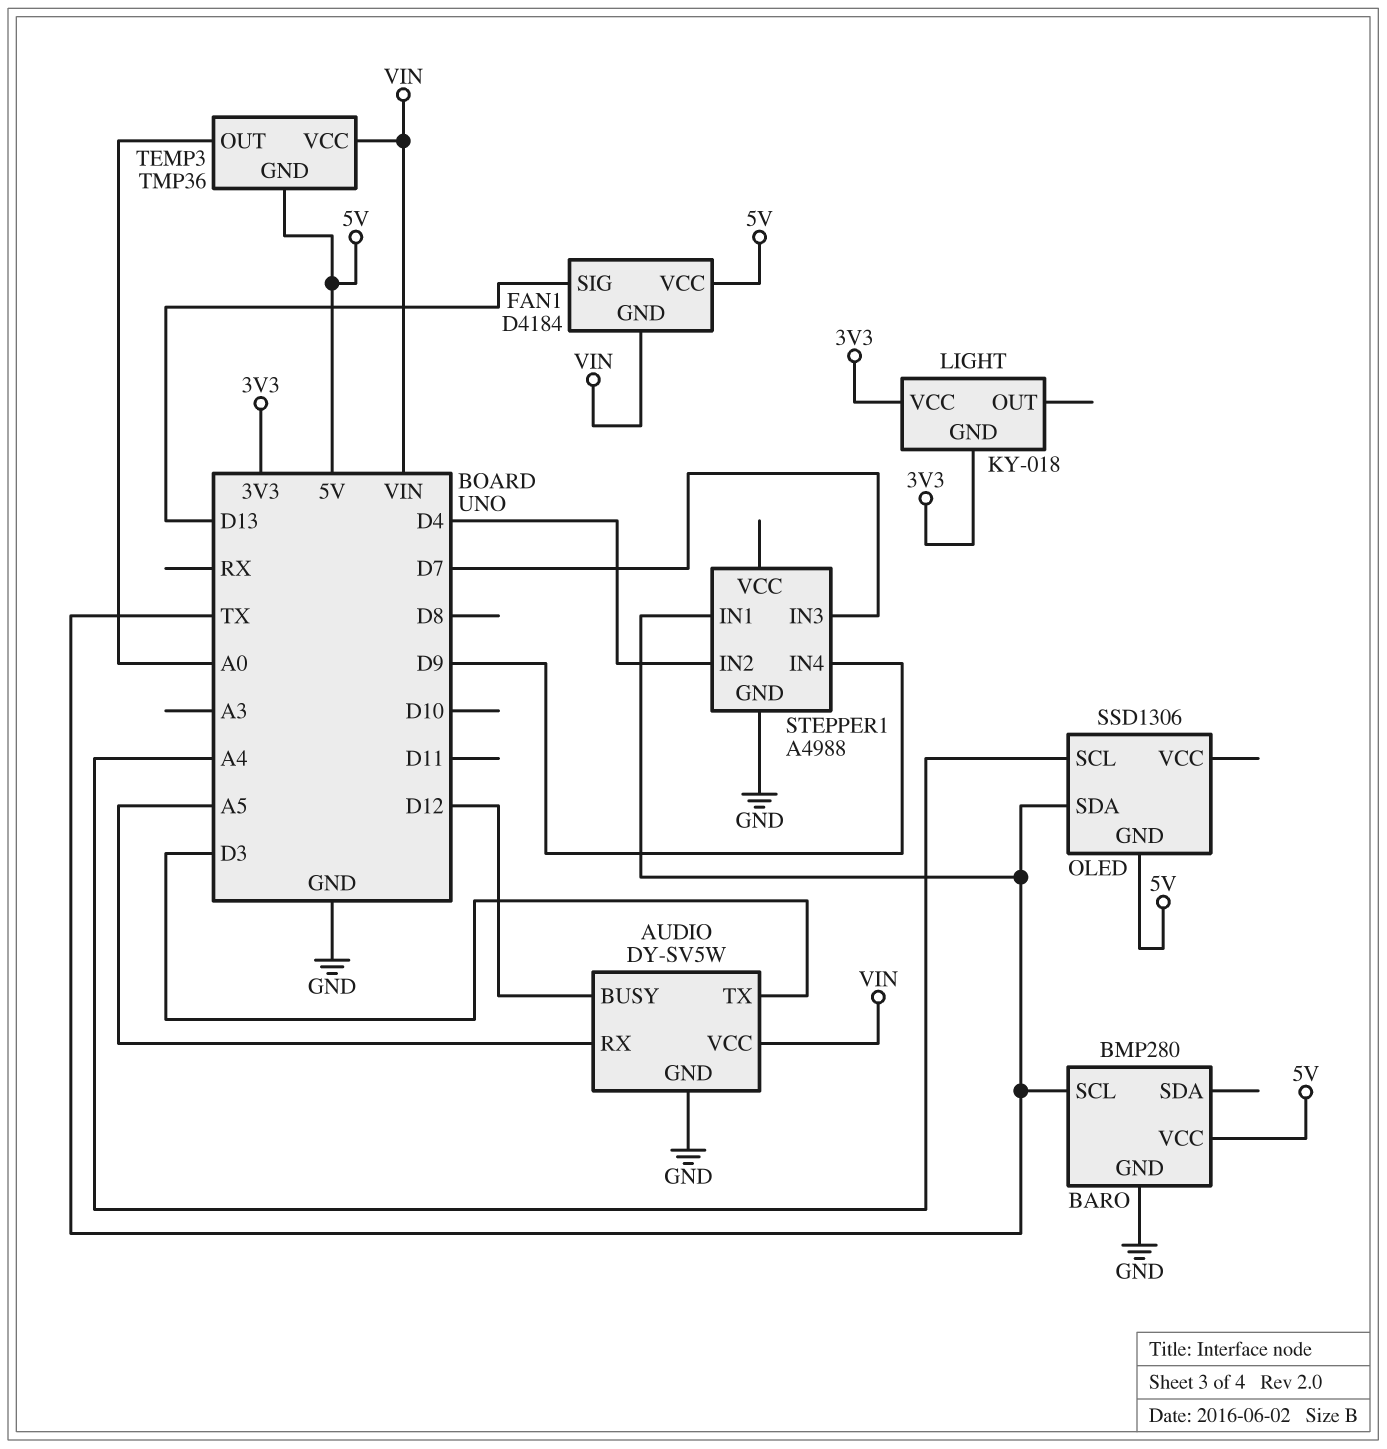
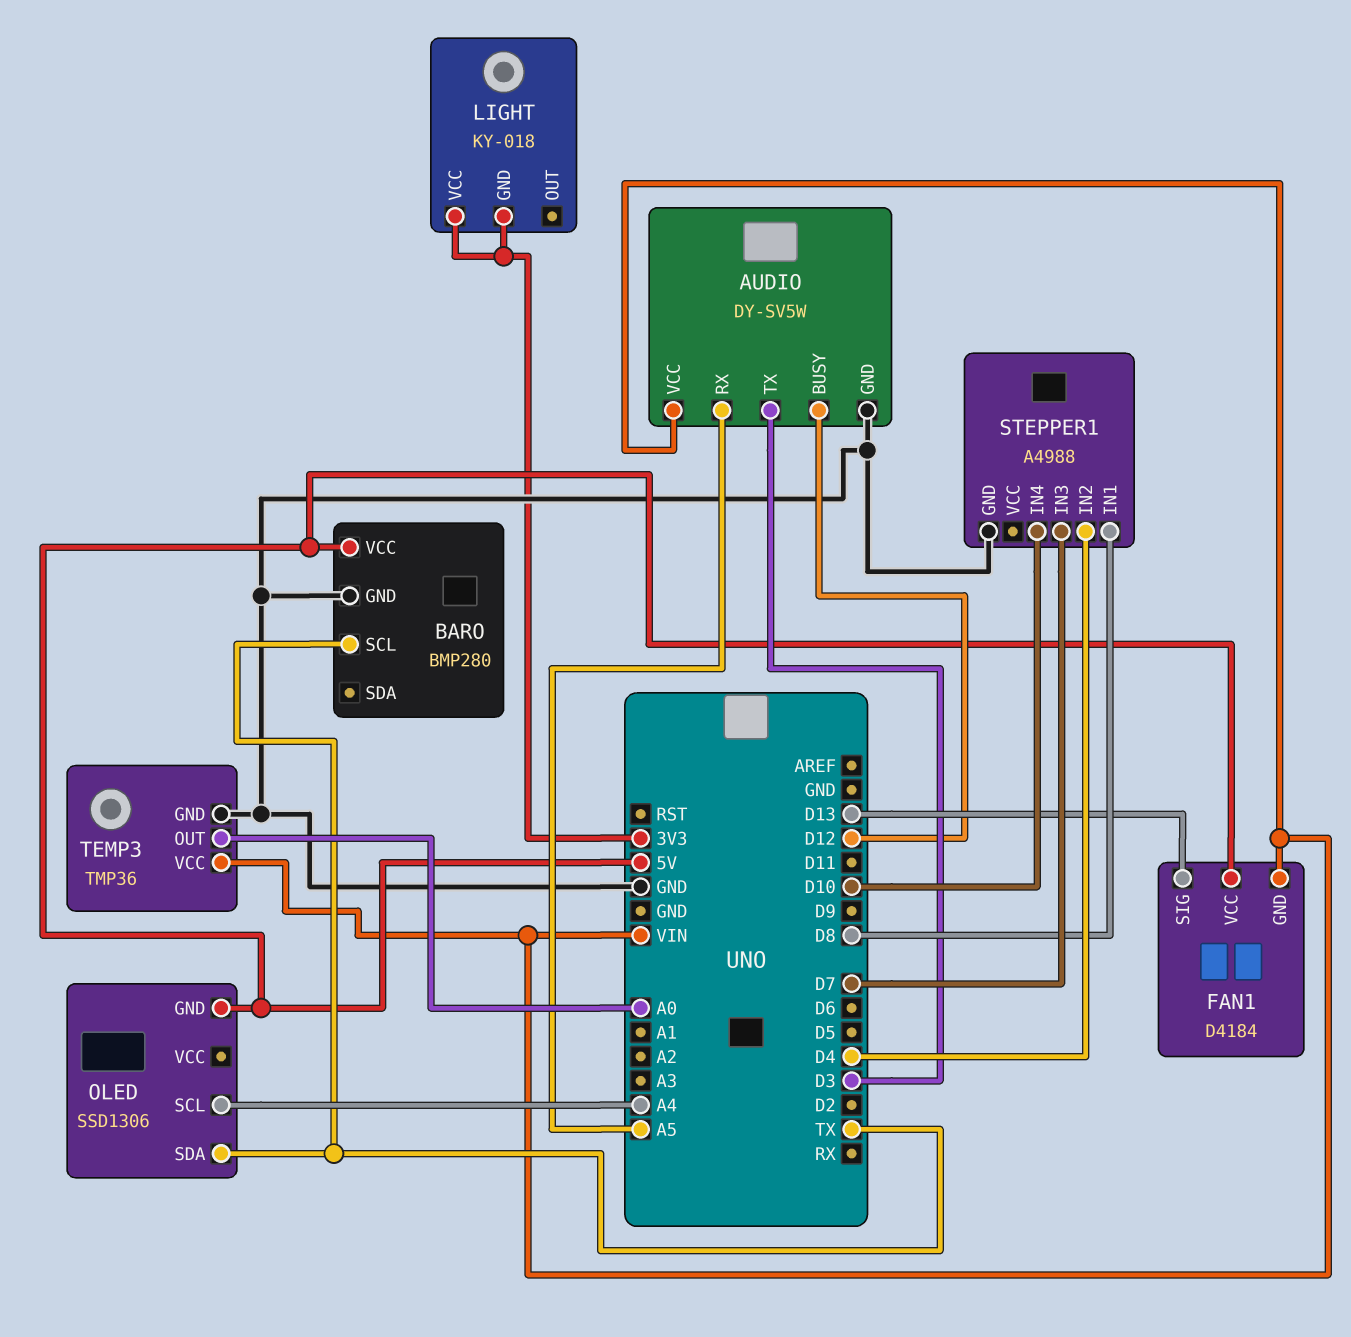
STEPPER1 pin IN1: TX -> D8
STEPPER1 pin IN4: D9 -> D10
TEMP3 pin GND: 5V -> GND

